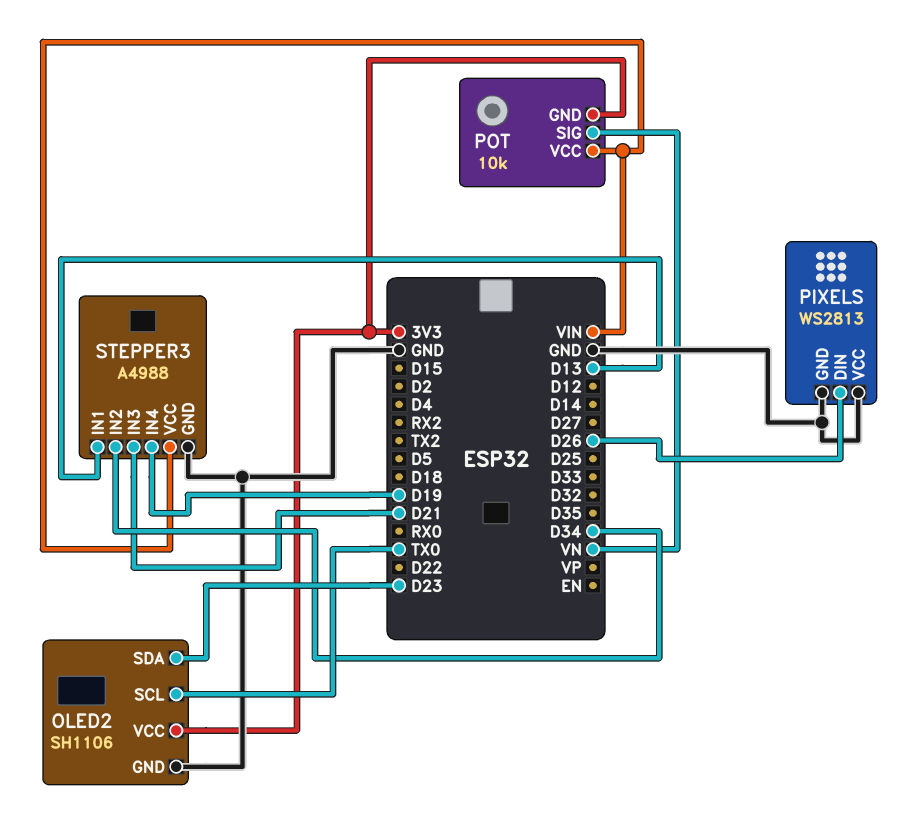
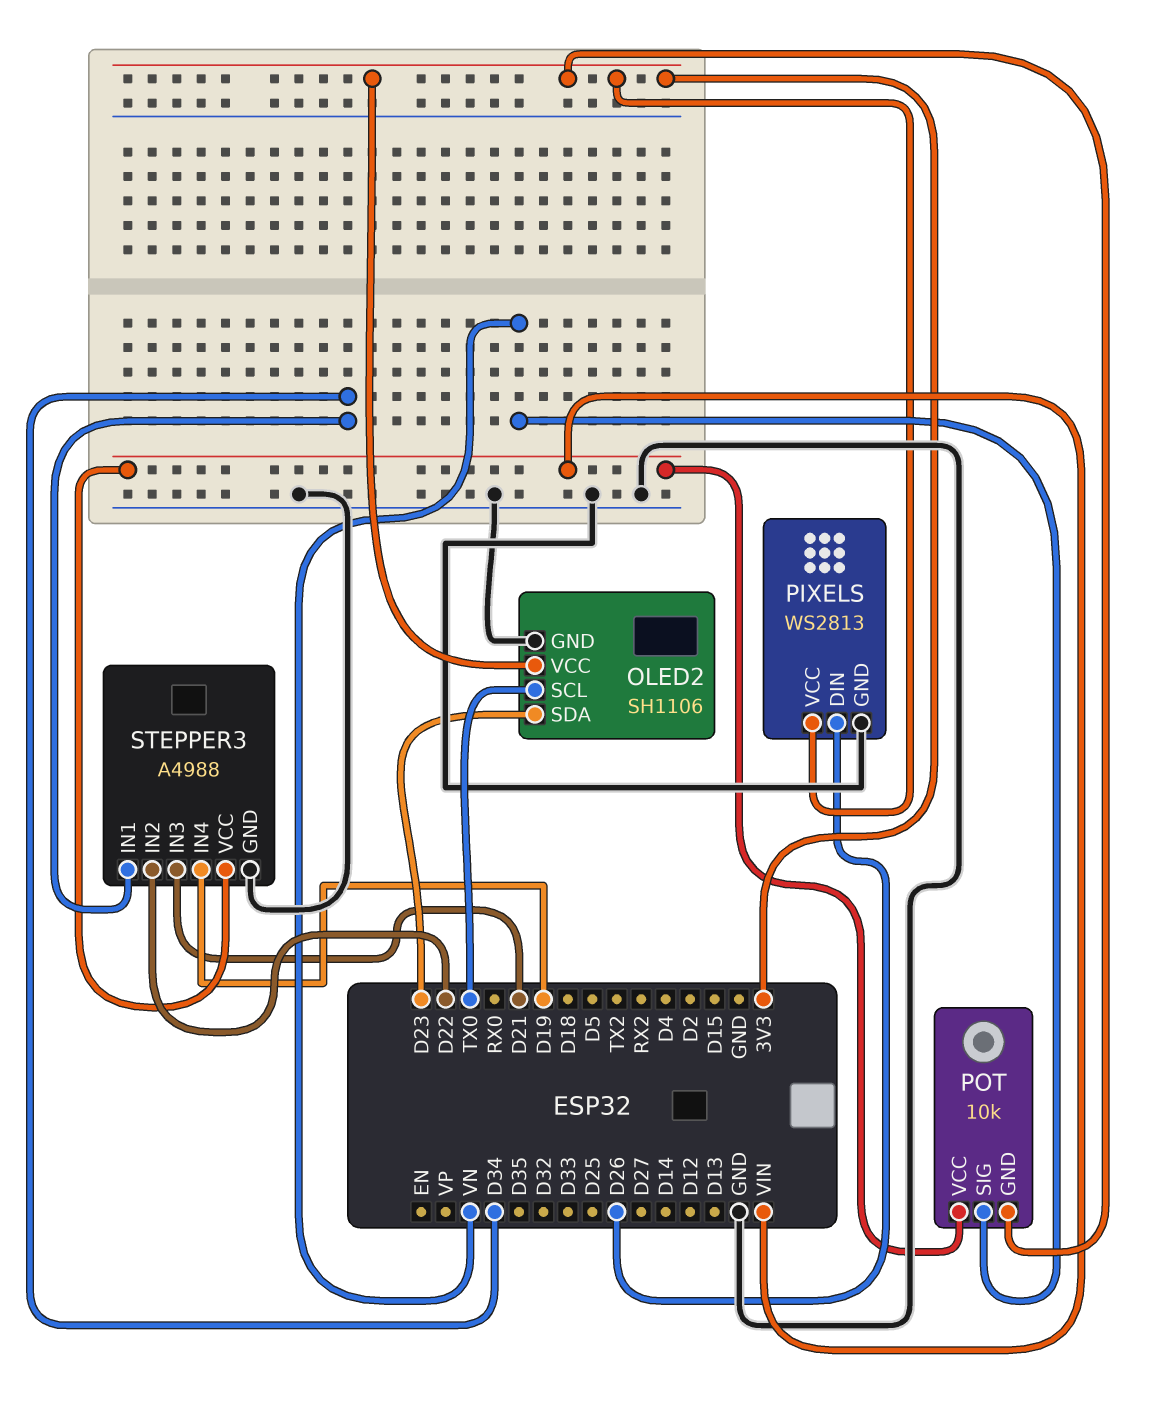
PIXELS pin VCC: GND -> 3V3
STEPPER3 pin IN1: D13 -> D34
STEPPER3 pin IN2: D34 -> D22

